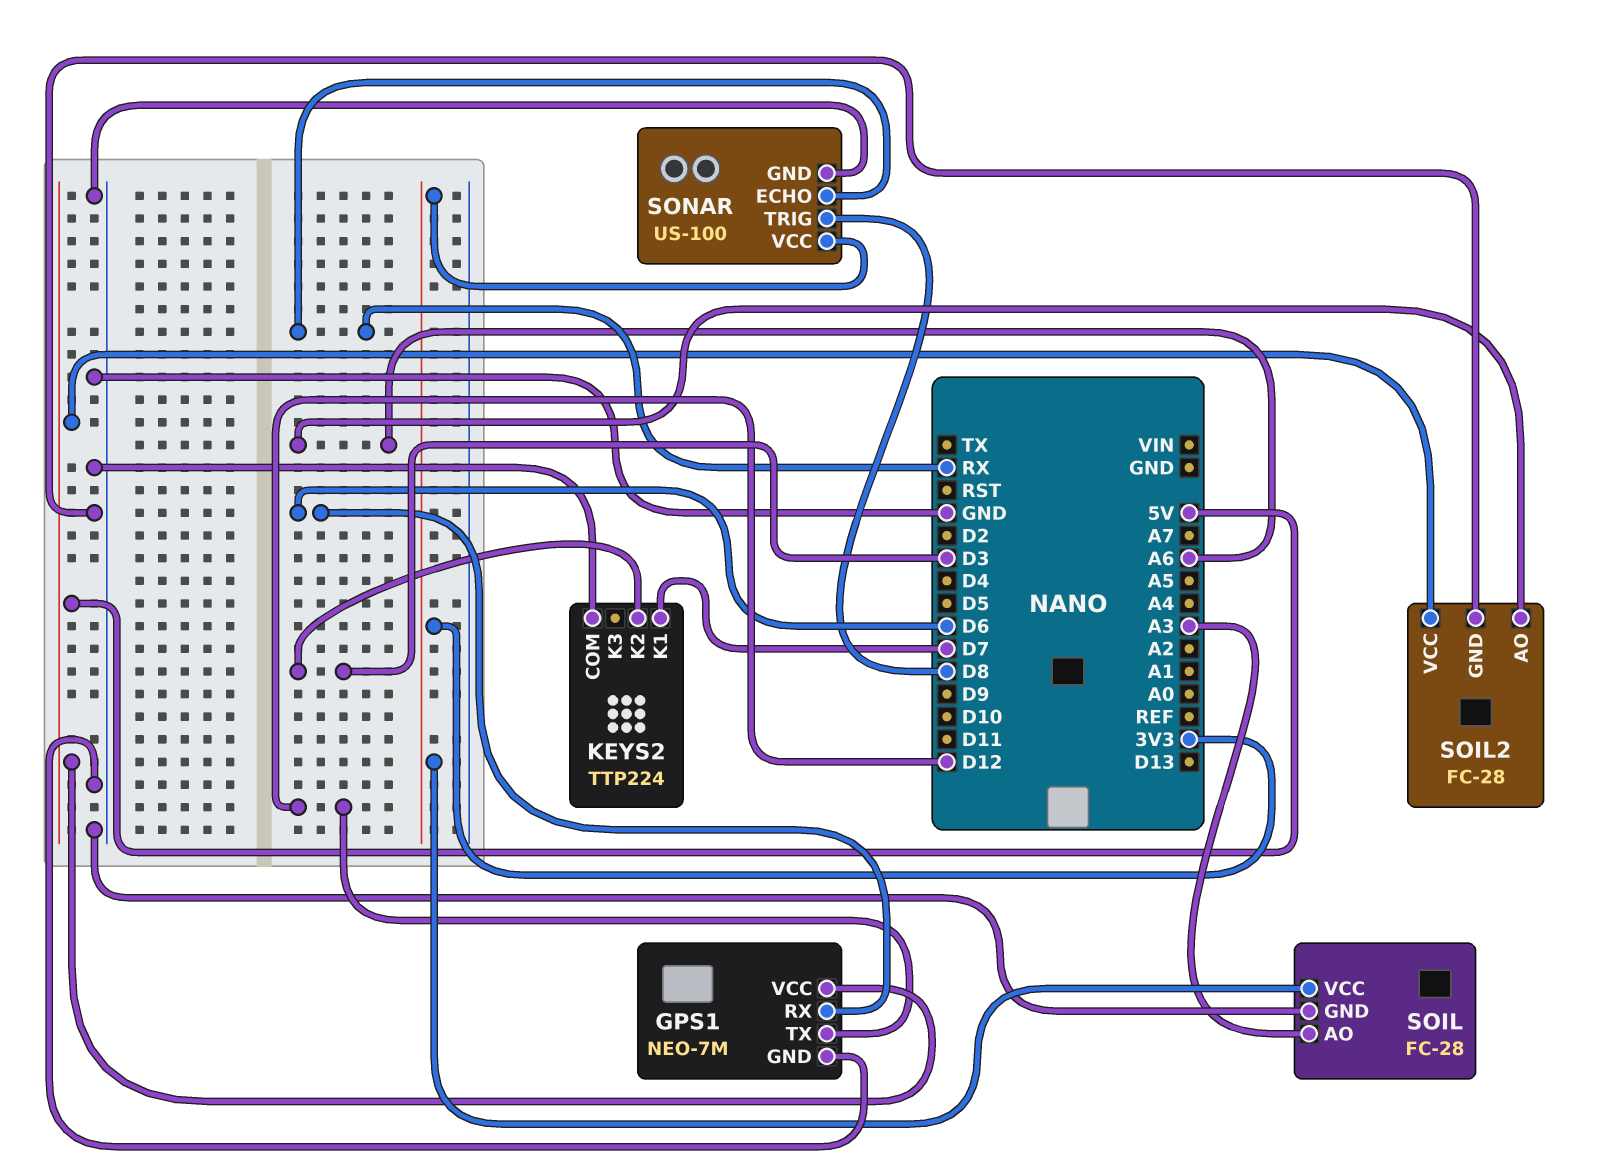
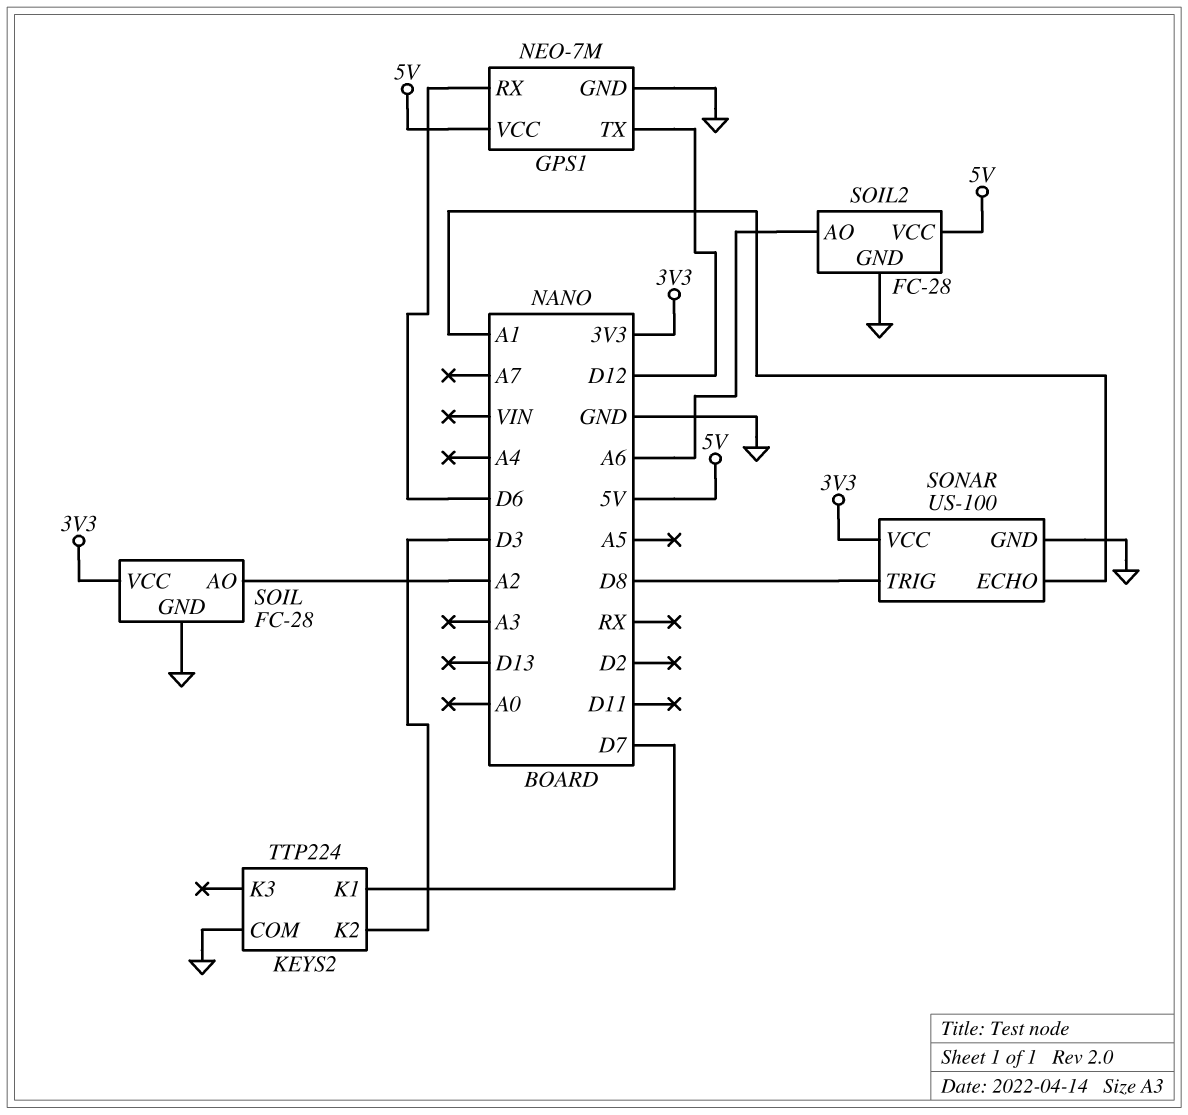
SOIL pin AO: A3 -> A2
SONAR pin ECHO: RX -> A1

